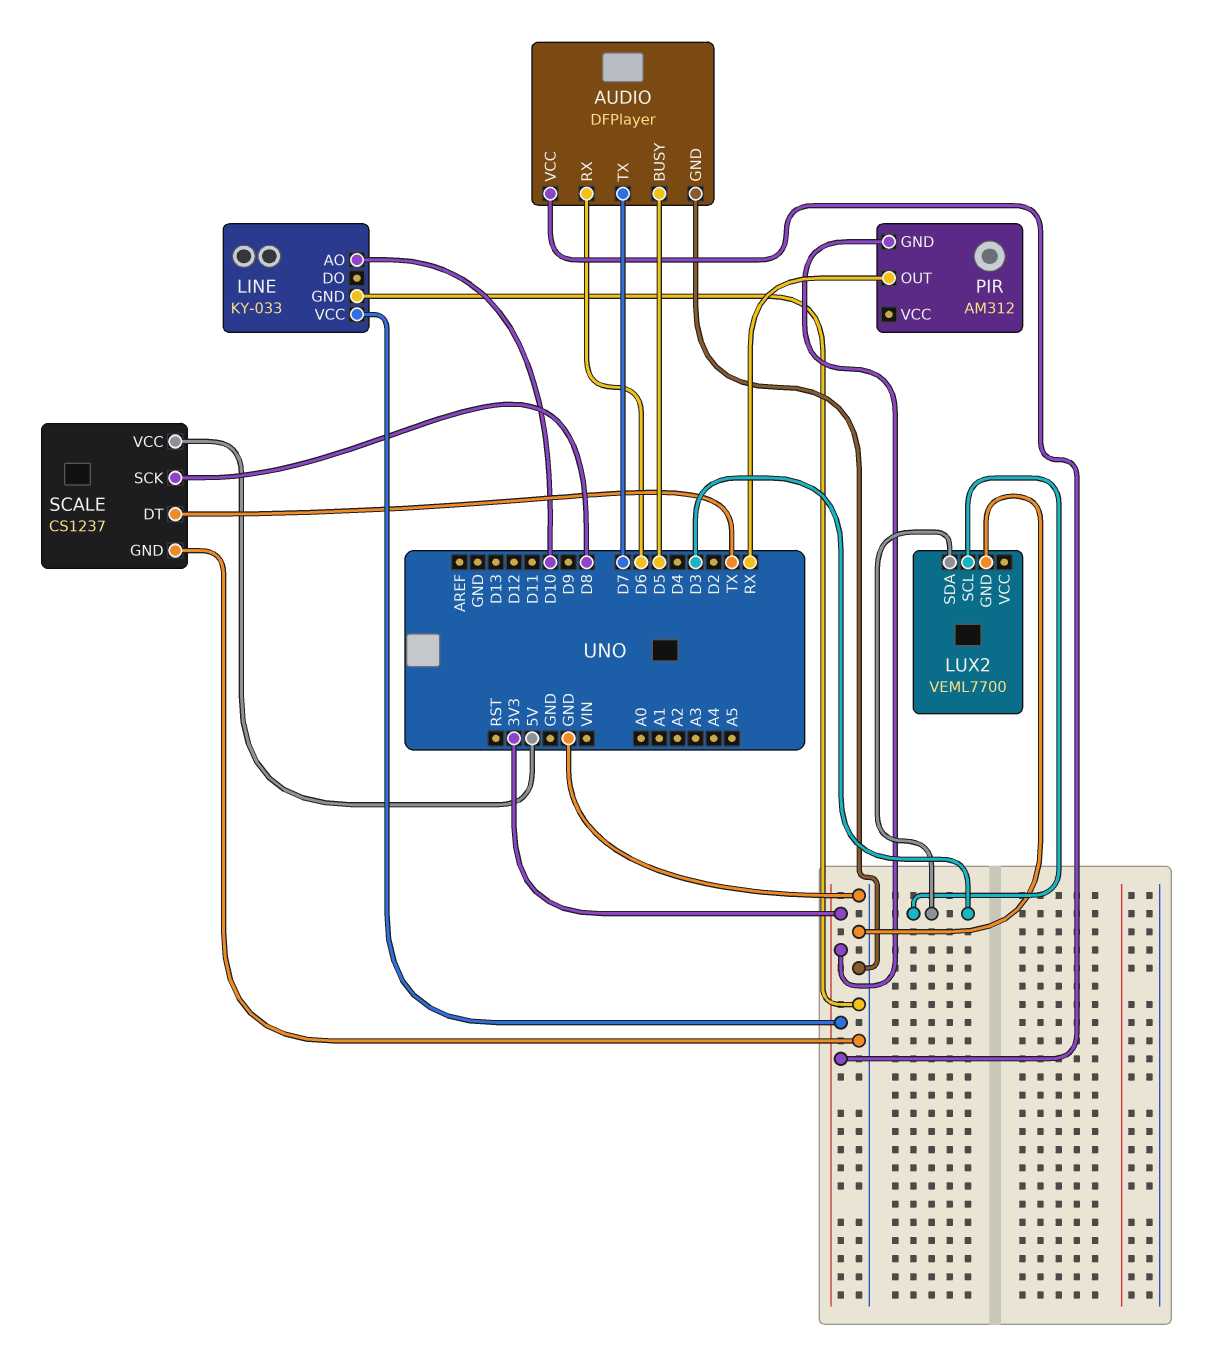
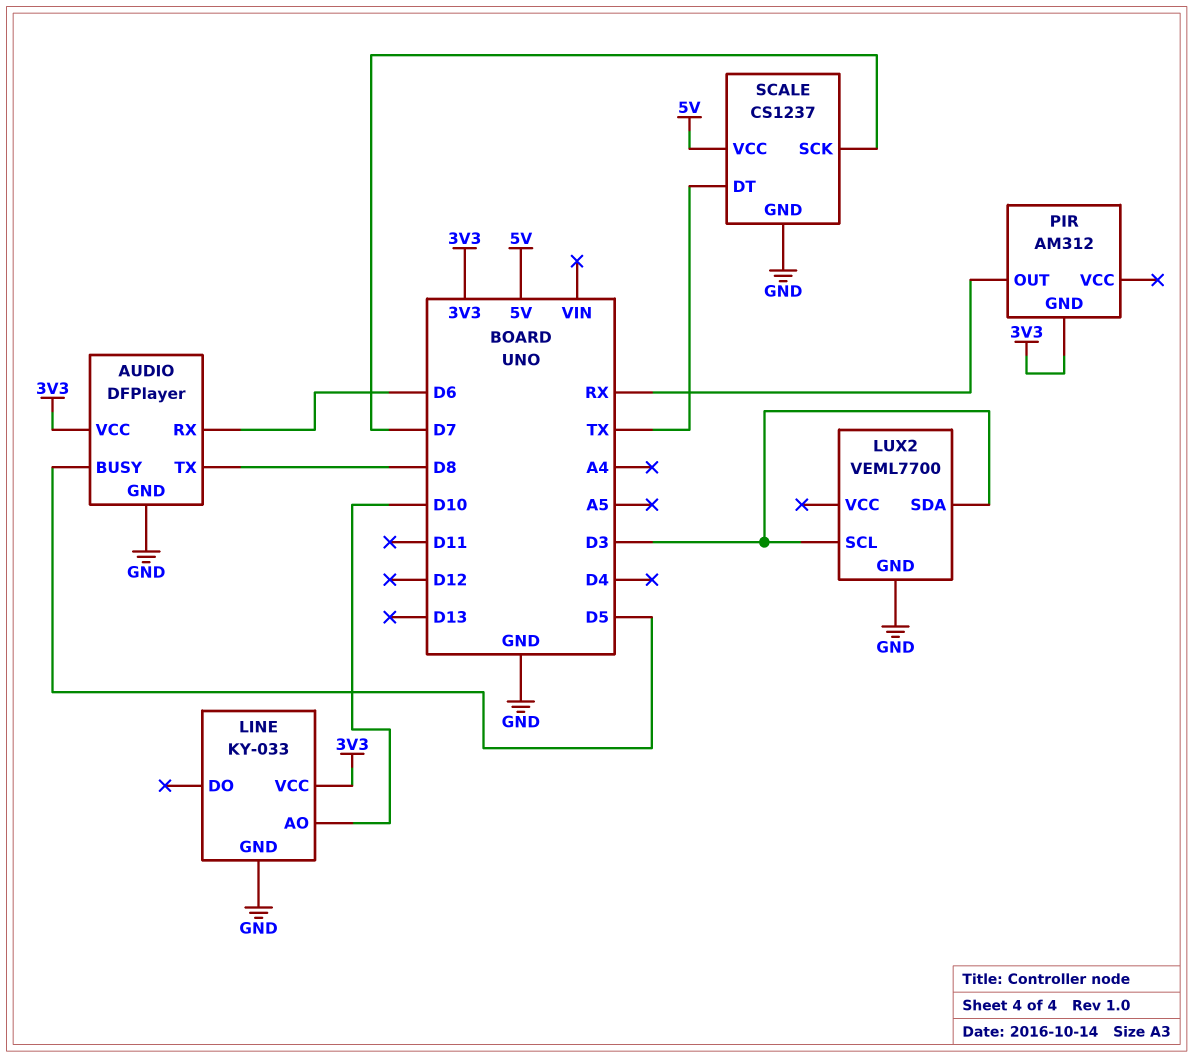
AUDIO pin TX: D7 -> D8
SCALE pin SCK: D8 -> D7

